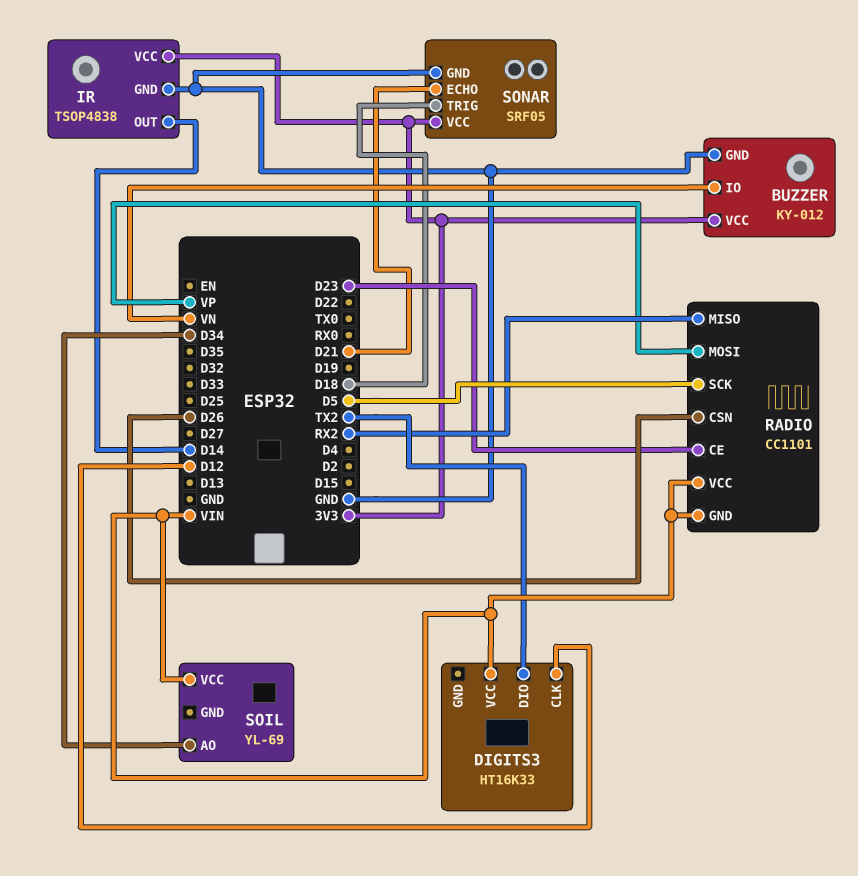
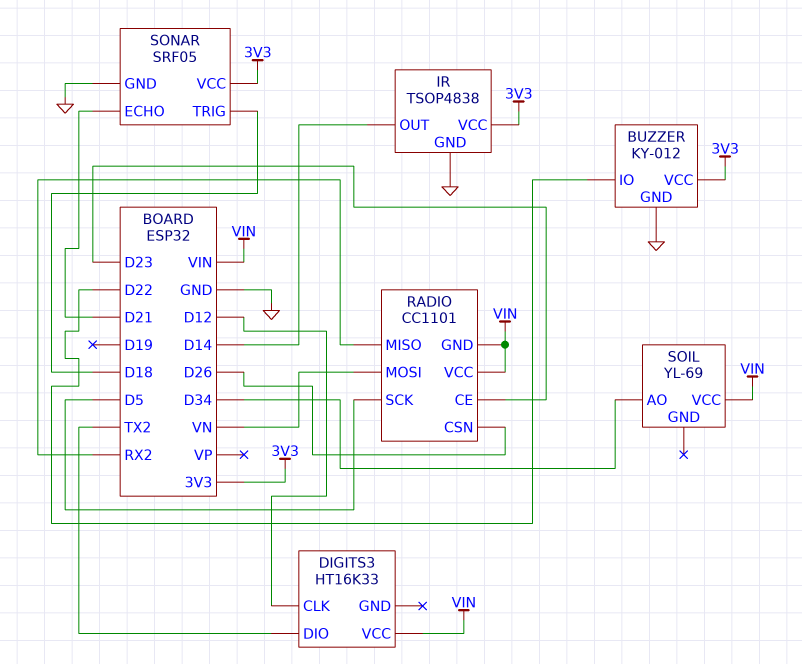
BUZZER pin IO: VN -> D22
RADIO pin MOSI: VP -> VN

